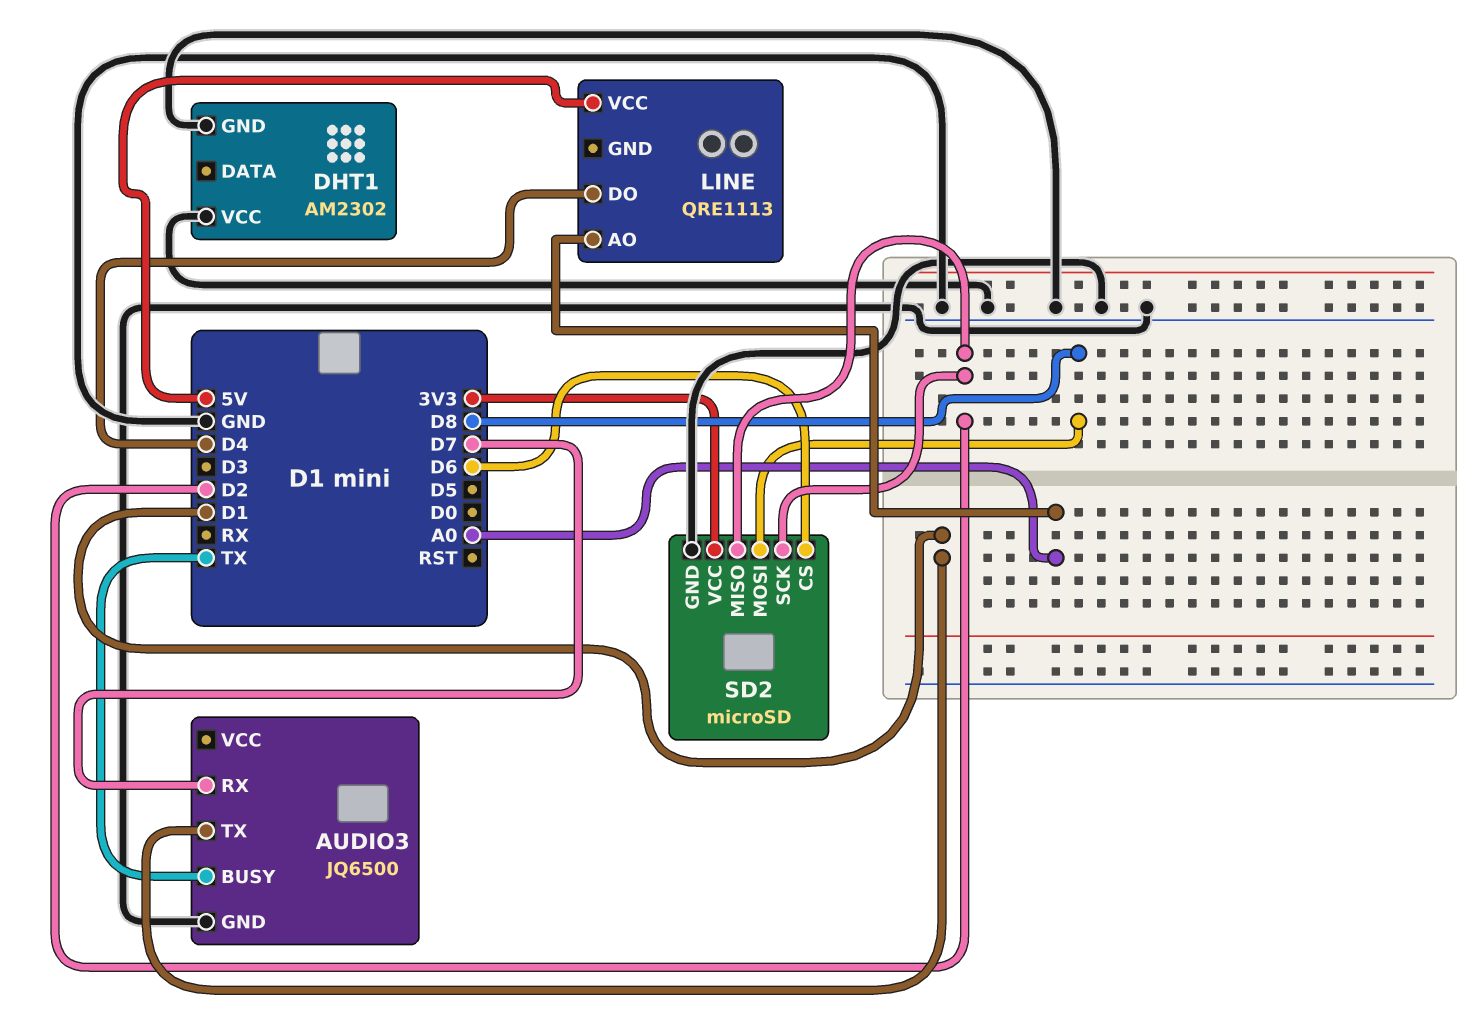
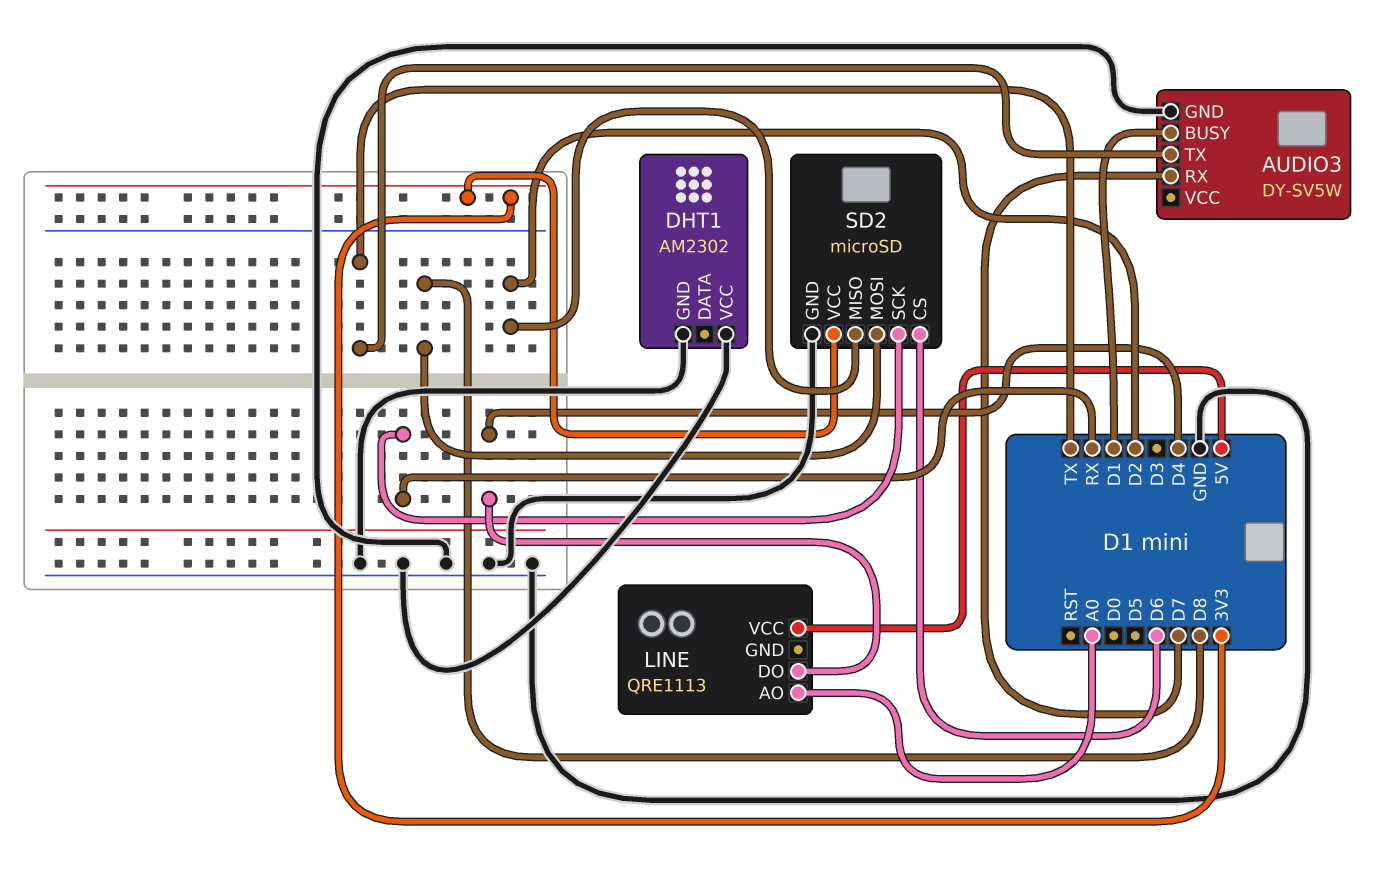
AUDIO3: JQ6500 -> DY-SV5W
AUDIO3 pin BUSY: TX -> D1
AUDIO3 pin TX: D1 -> TX
SD2 pin SCK: D2 -> RX

